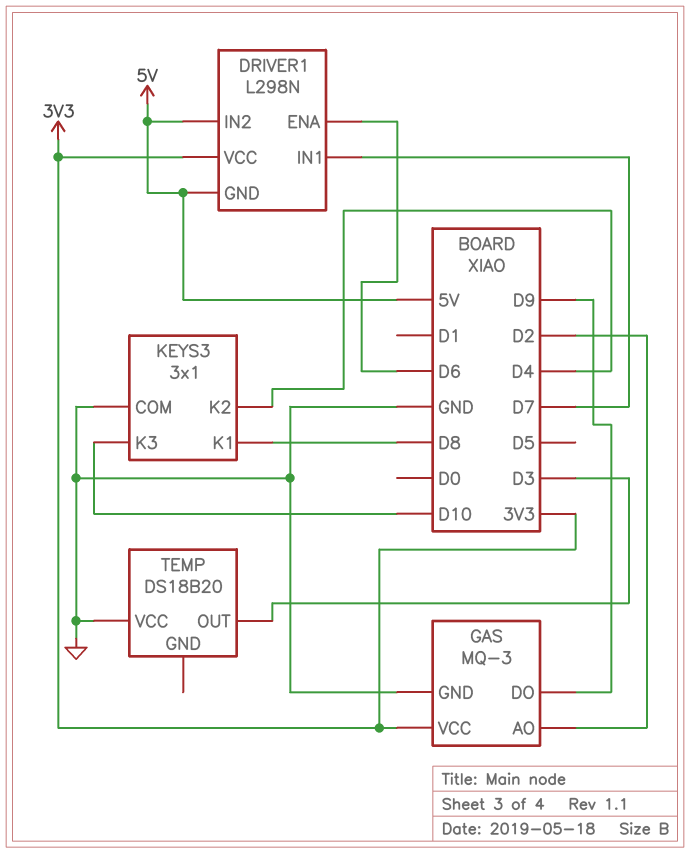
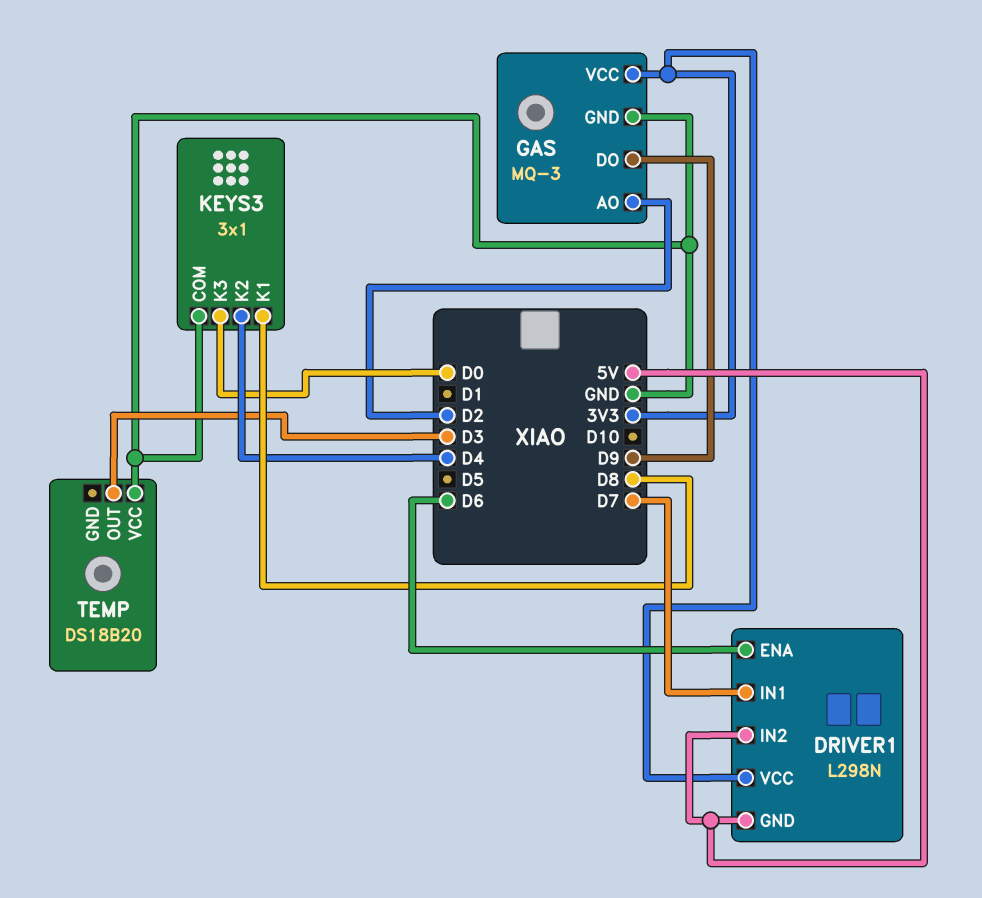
KEYS3 pin K3: D10 -> D0

